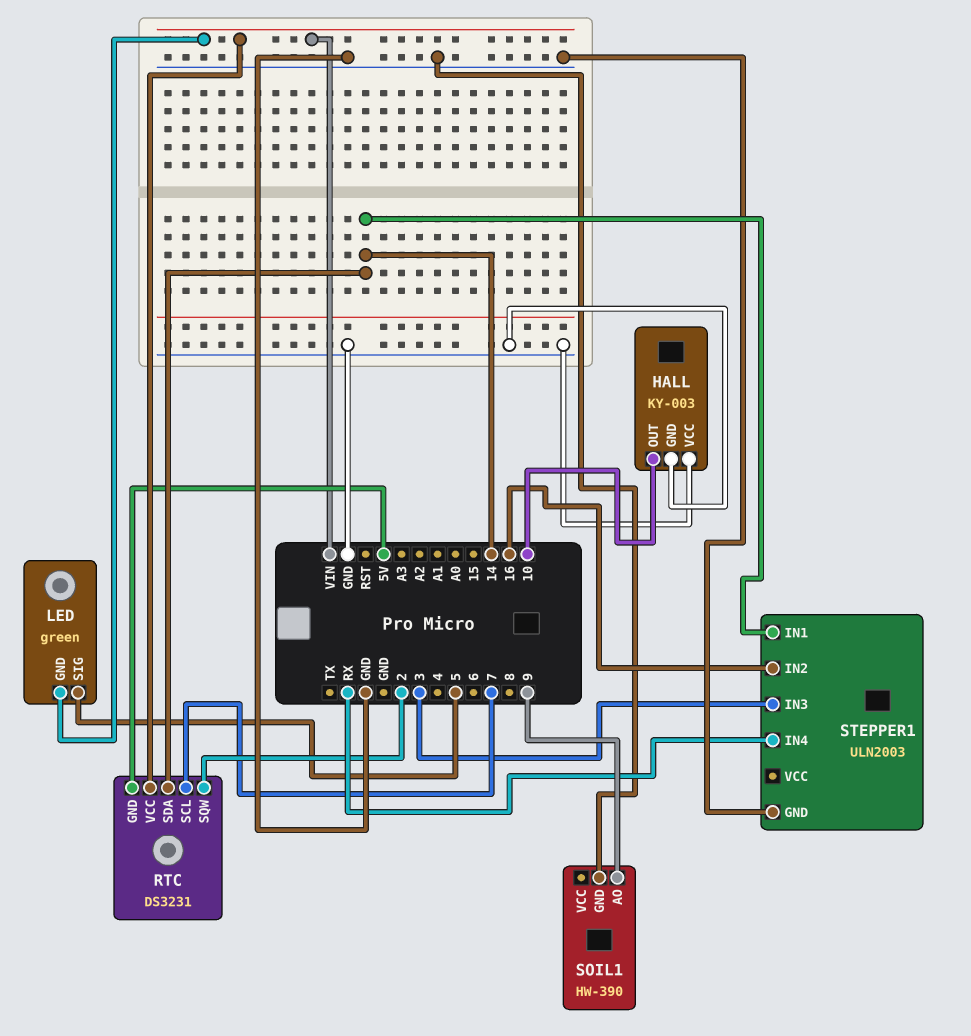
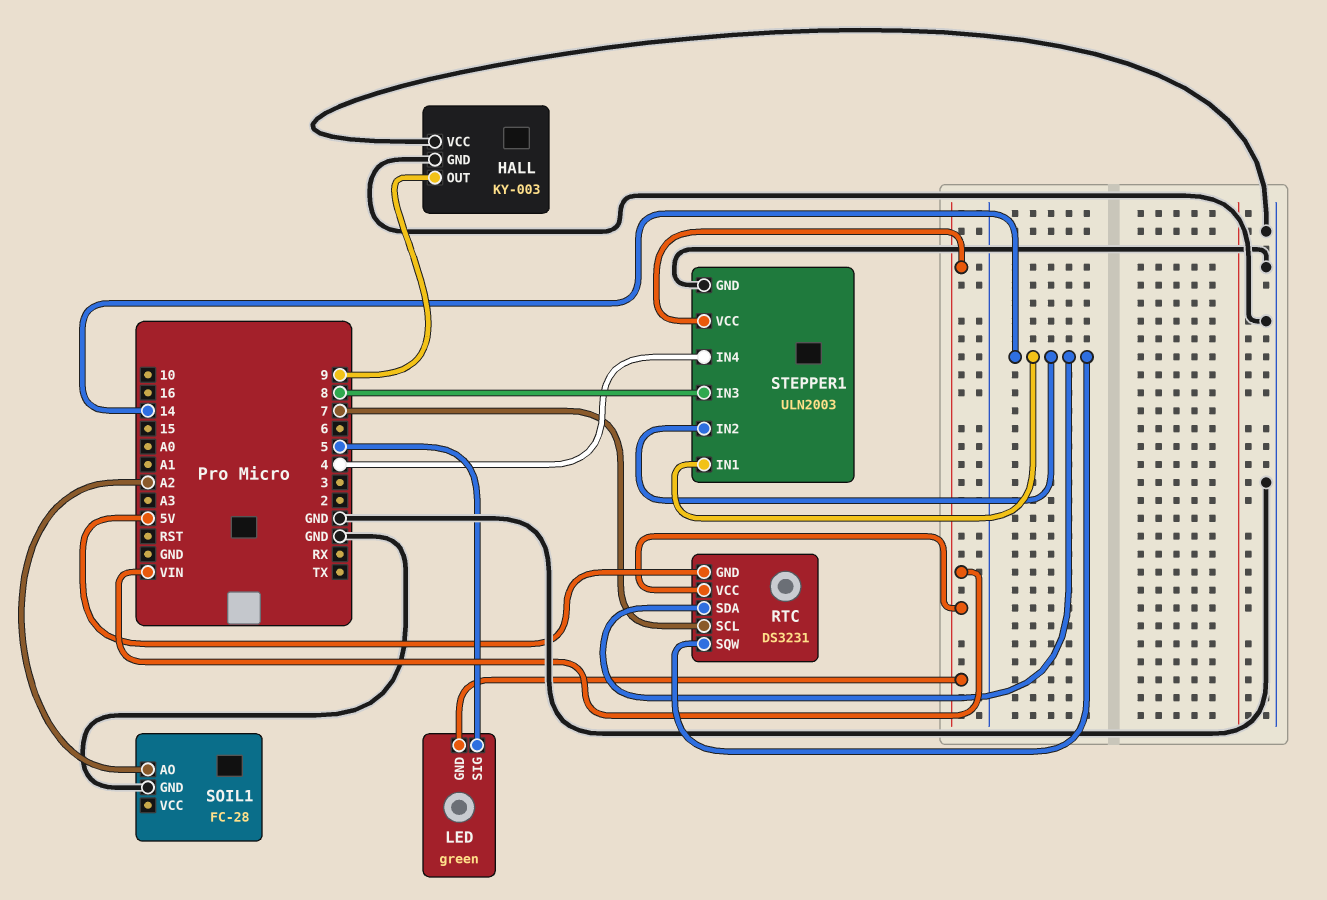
HALL pin OUT: 10 -> 9
RTC pin SQW: 2 -> 14
SOIL1: HW-390 -> FC-28
SOIL1 pin AO: 9 -> A2
STEPPER1 pin IN2: 16 -> 14
STEPPER1 pin IN3: 3 -> 8
STEPPER1 pin IN4: RX -> 4
STEPPER1 pin VCC: none -> VIN

